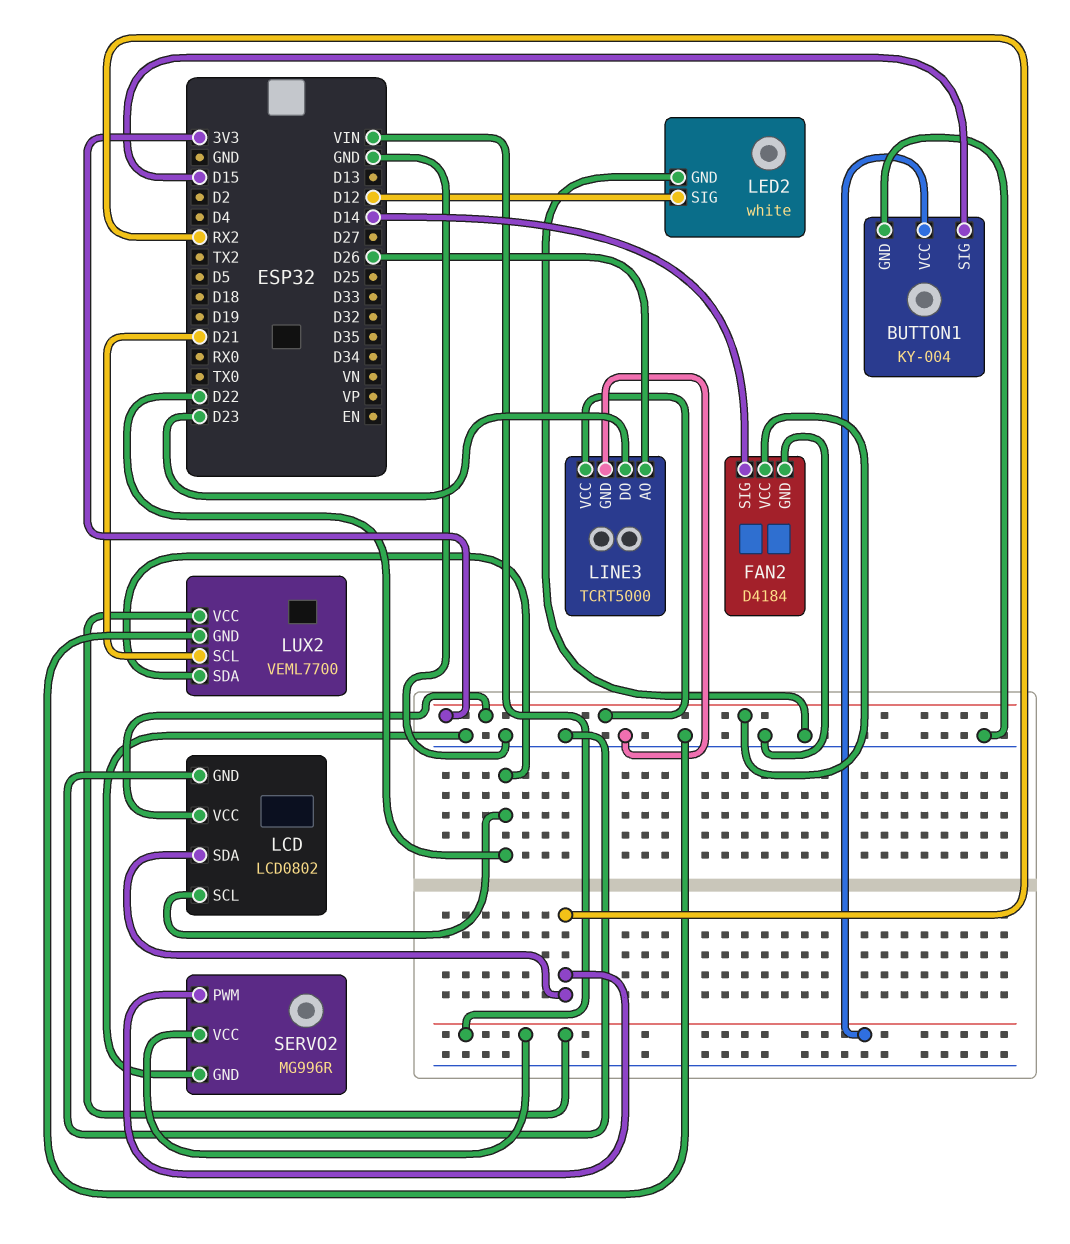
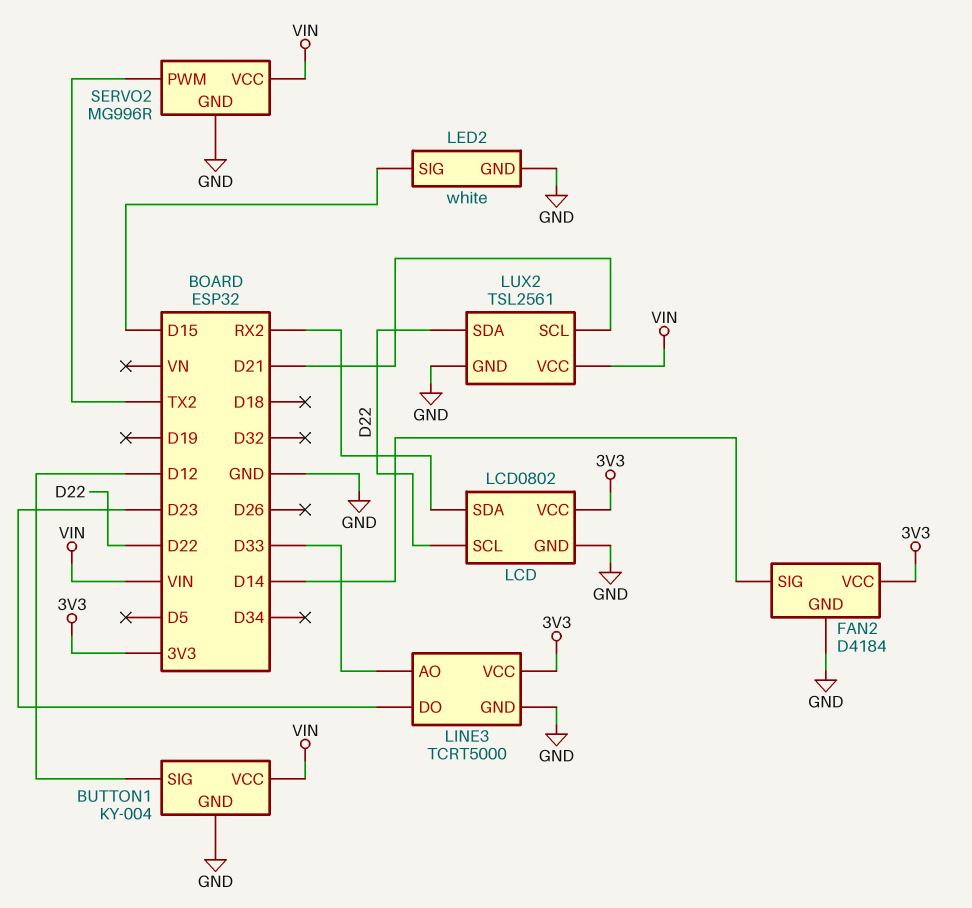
BUTTON1 pin SIG: D15 -> D12
LED2 pin SIG: D12 -> D15
LINE3 pin AO: D26 -> D33
LUX2: VEML7700 -> TSL2561
SERVO2 pin PWM: RX2 -> TX2

